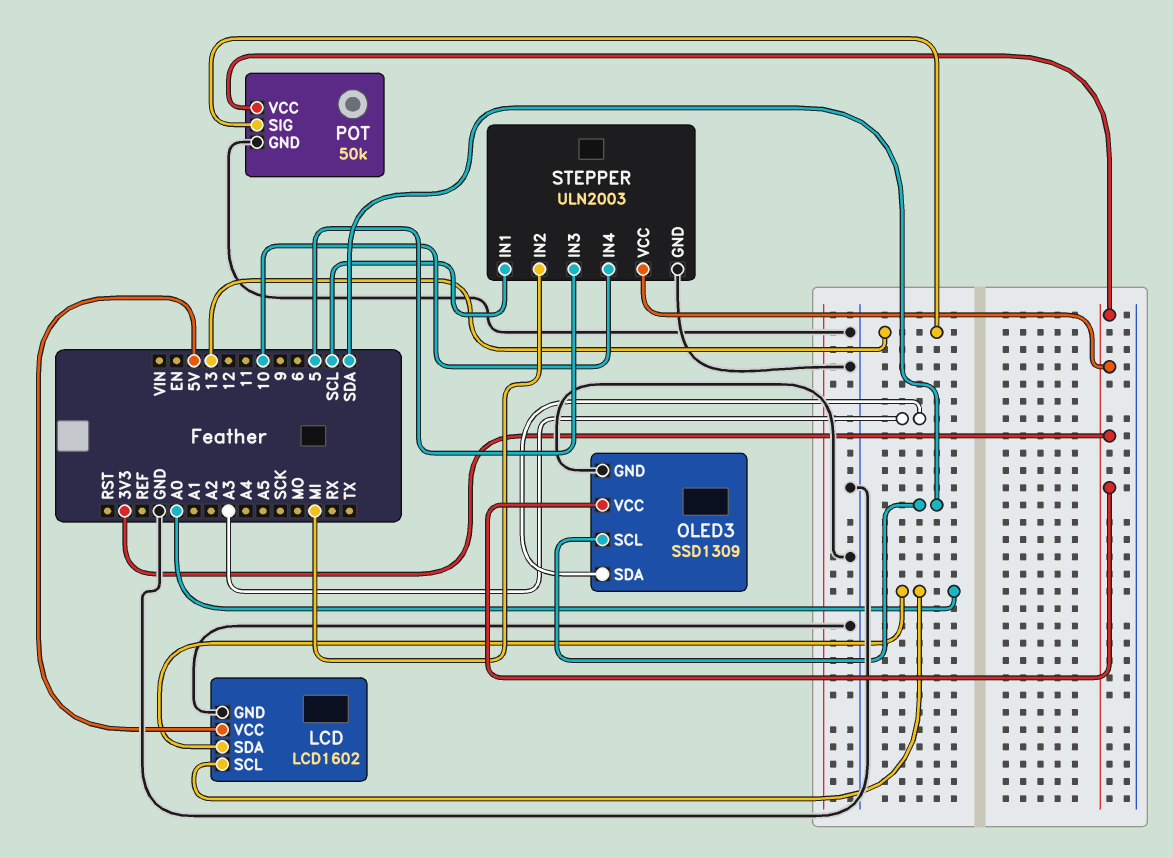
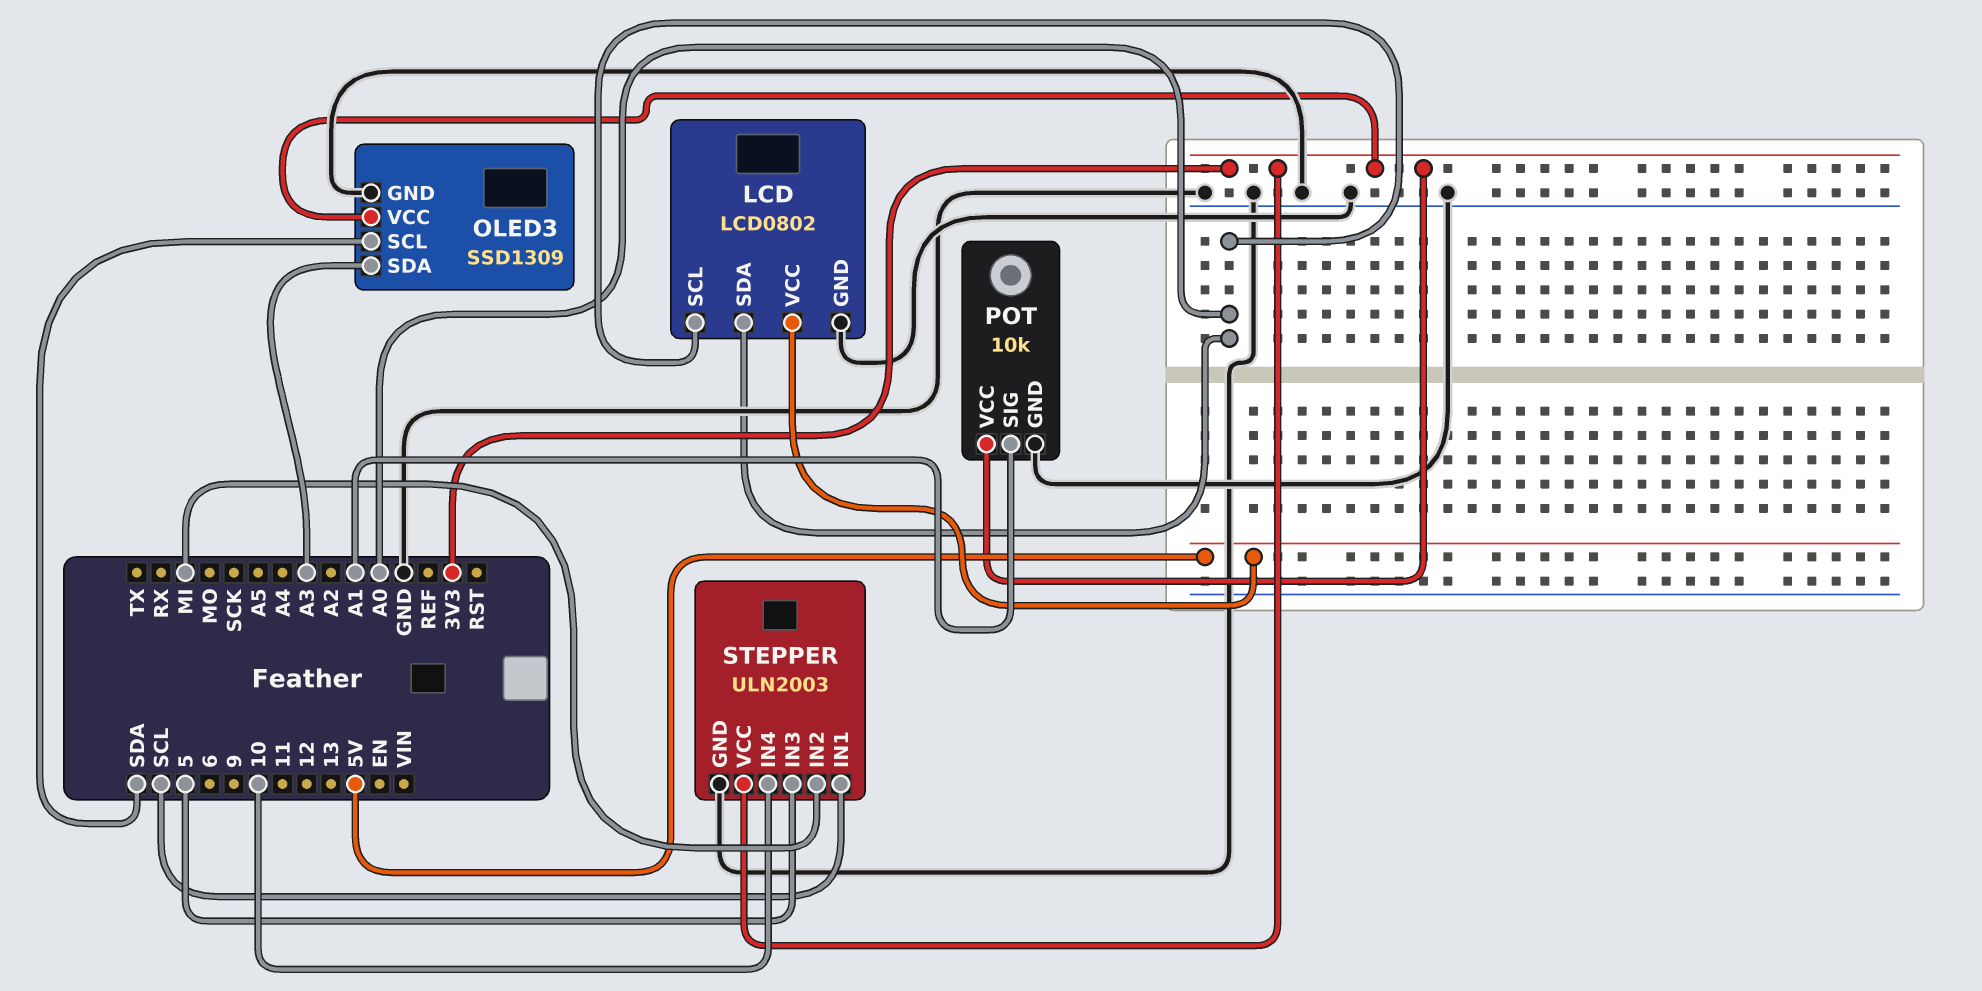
LCD: LCD1602 -> LCD0802
POT: 50k -> 10k
POT pin SIG: 13 -> A1

